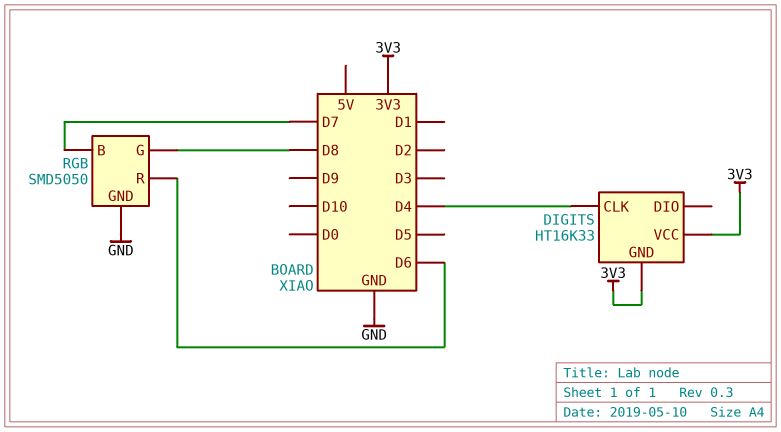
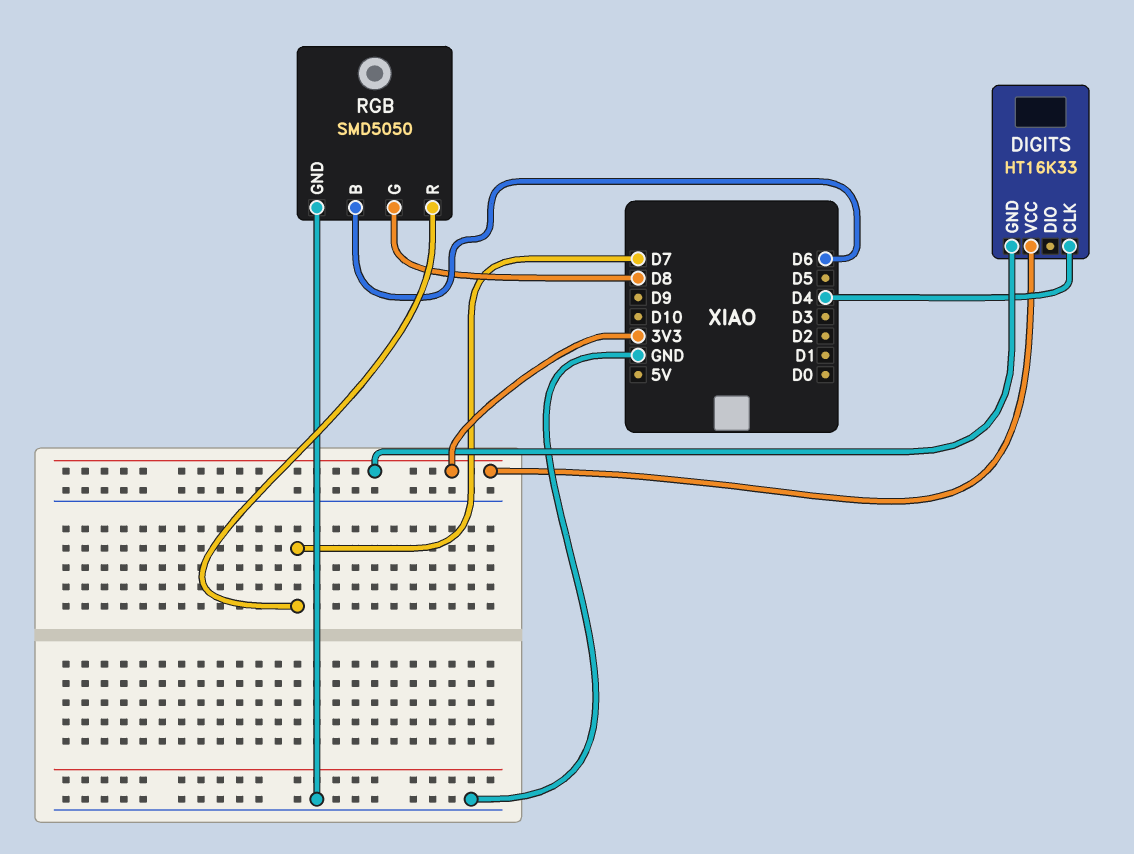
RGB pin B: D7 -> D6
RGB pin R: D6 -> D7

